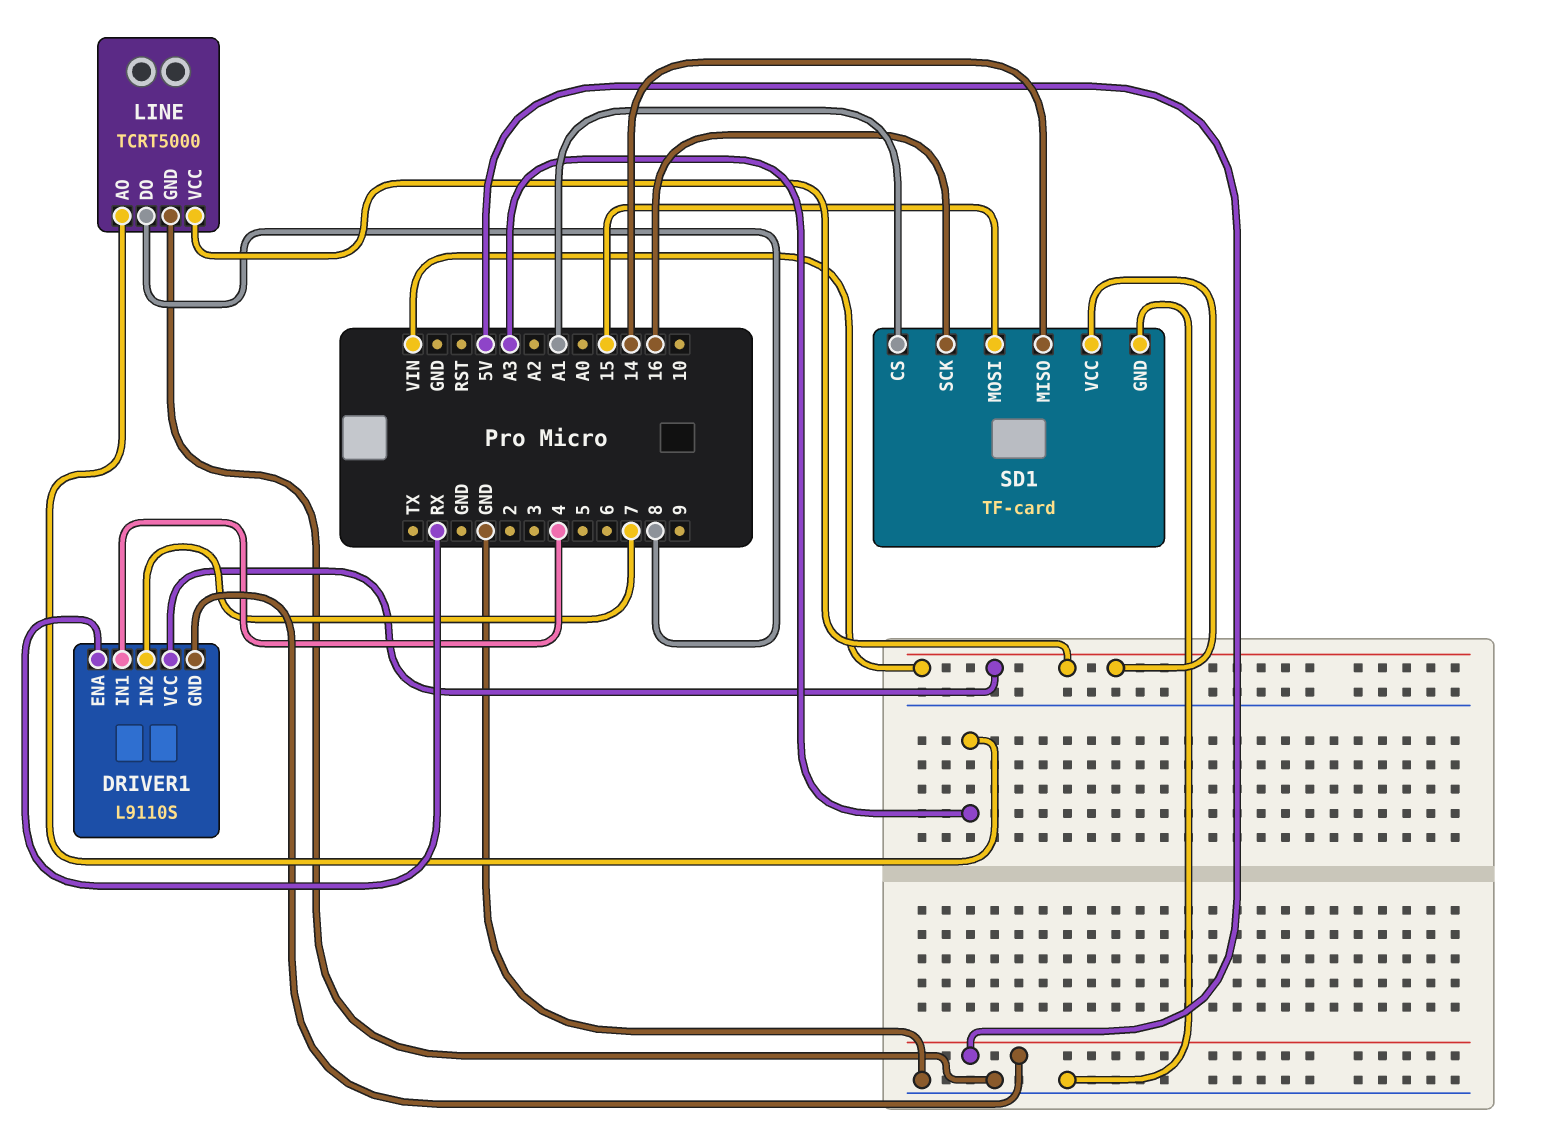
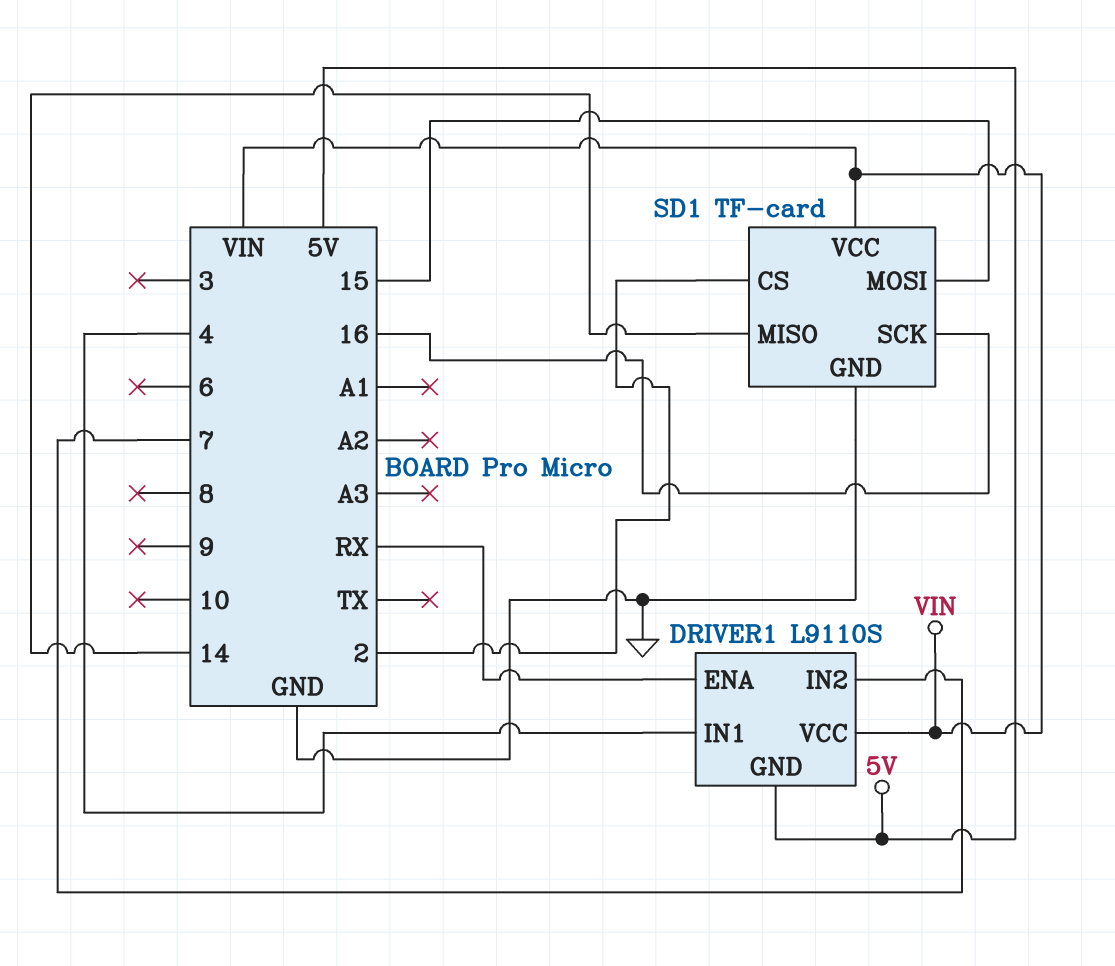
LINE: TCRT5000 -> none
LINE pin AO: A3 -> none
LINE pin DO: 8 -> none
LINE pin GND: GND -> none
LINE pin VCC: VIN -> none
SD1 pin CS: A1 -> 2

